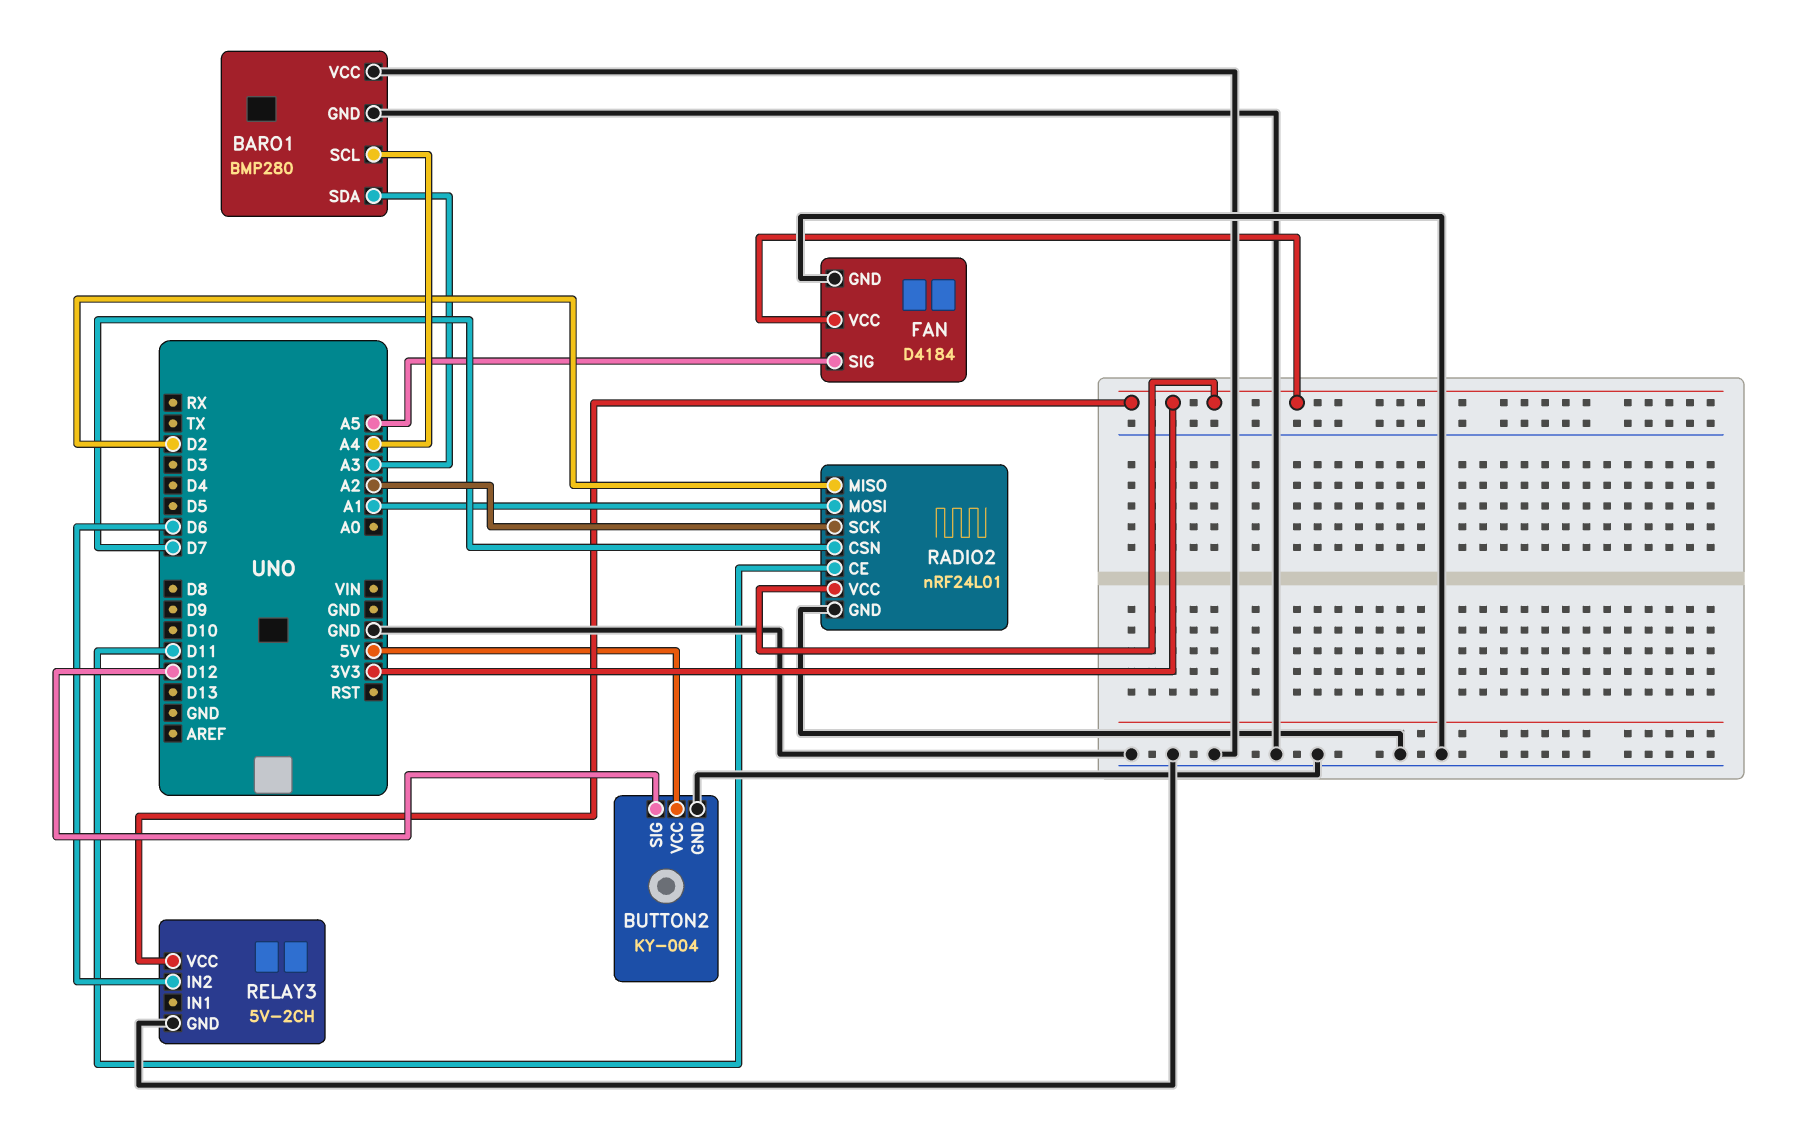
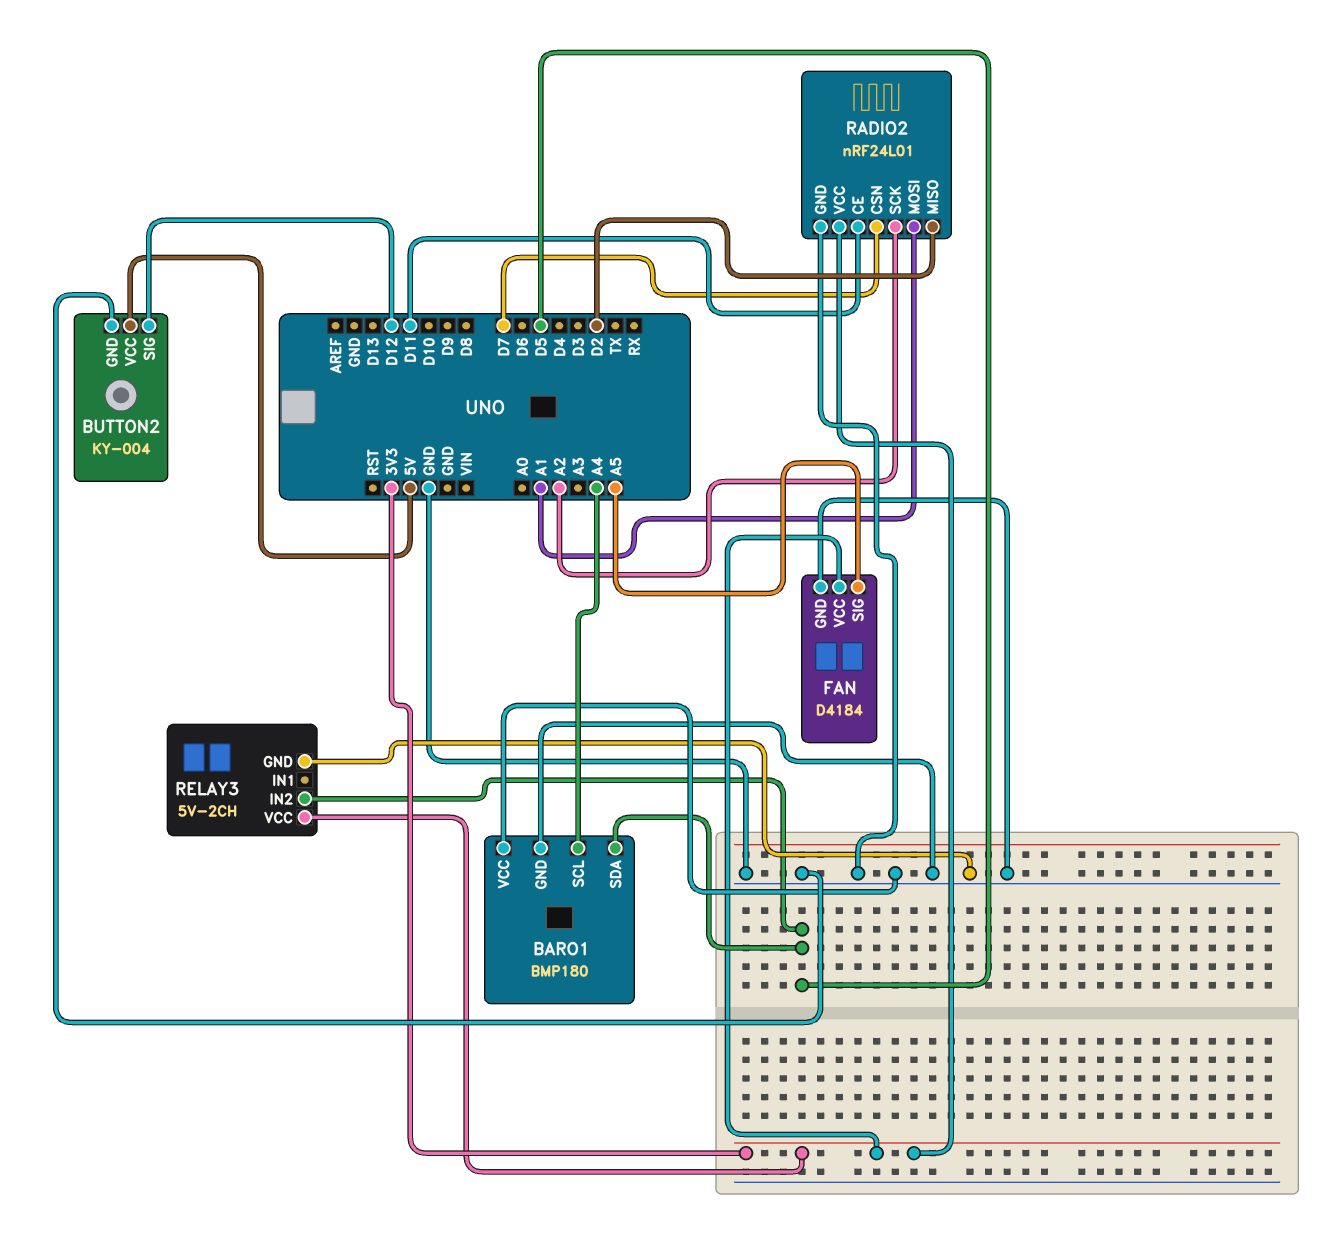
BARO1: BMP280 -> BMP180
BARO1 pin SDA: A3 -> D5
RELAY3 pin IN2: D6 -> D5

